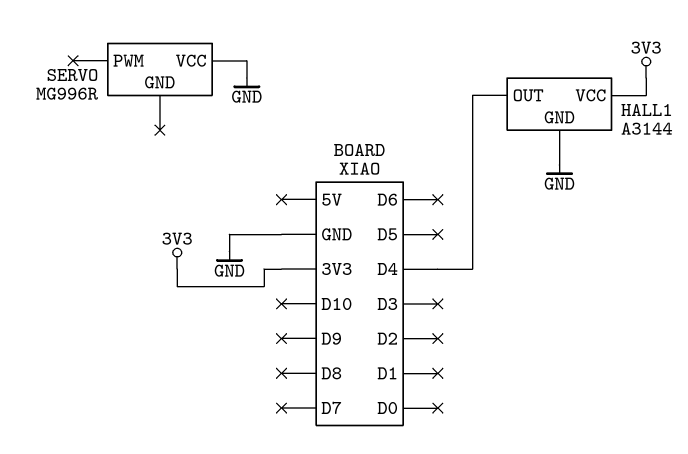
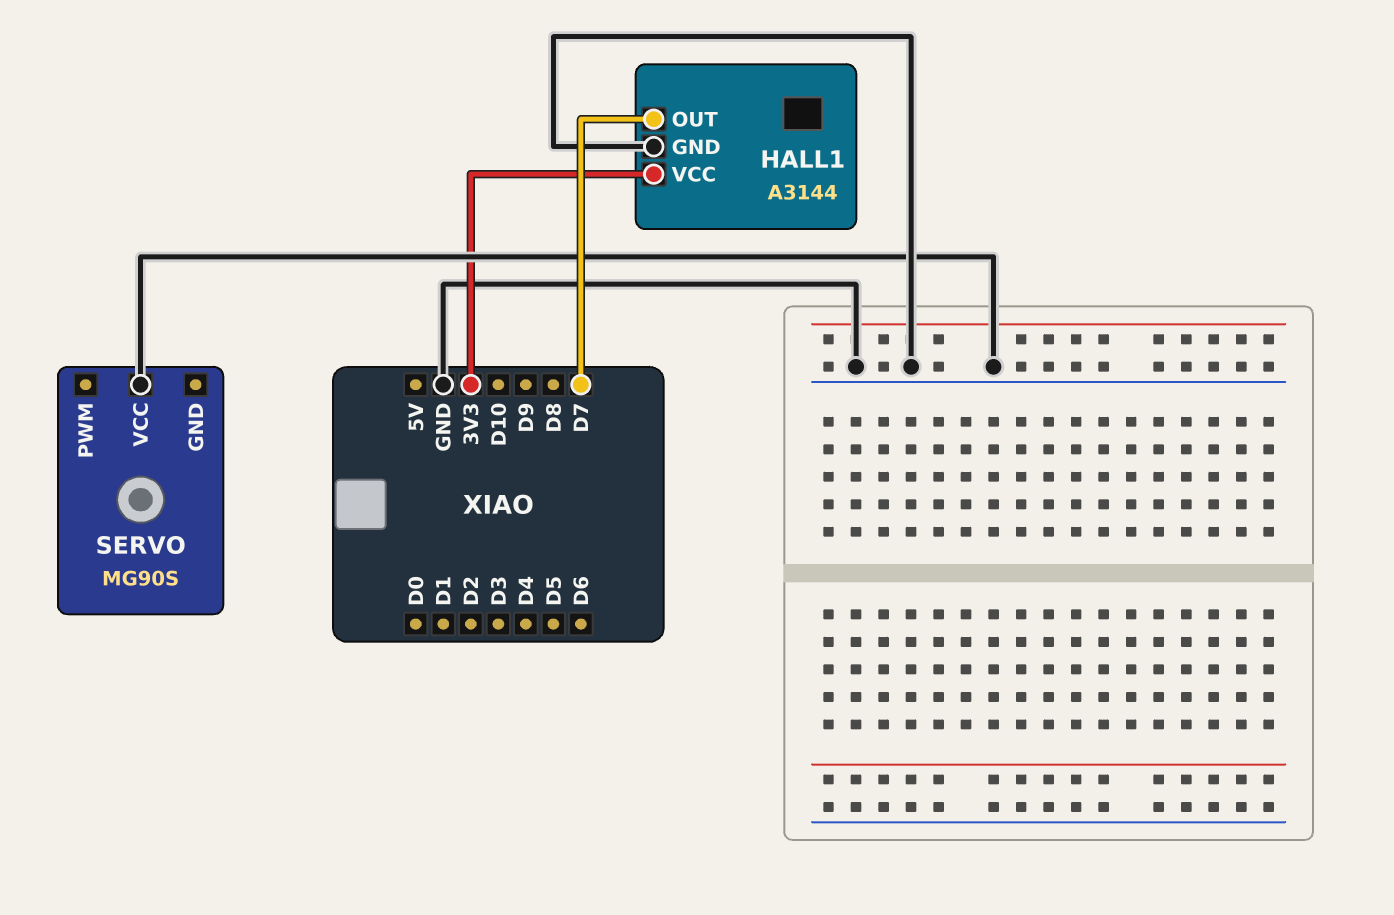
HALL1 pin OUT: D4 -> D7
SERVO: MG996R -> MG90S

